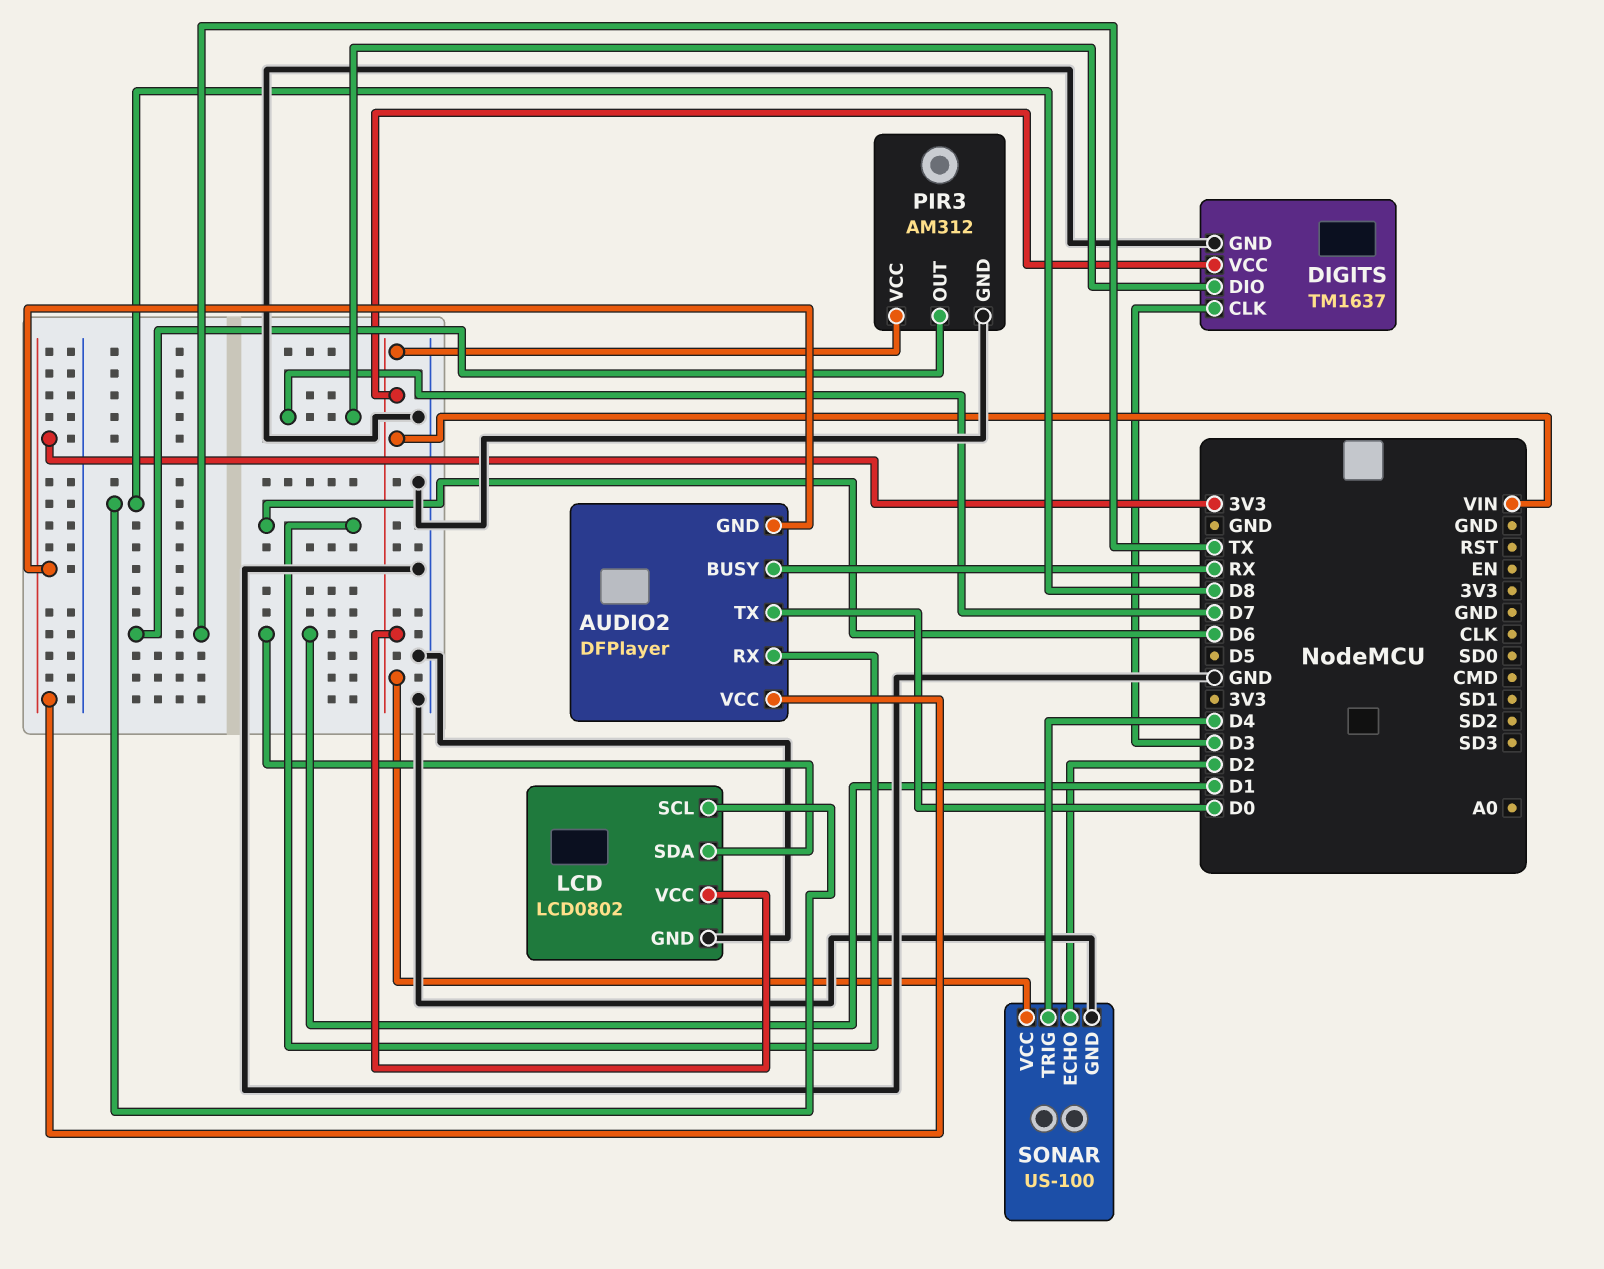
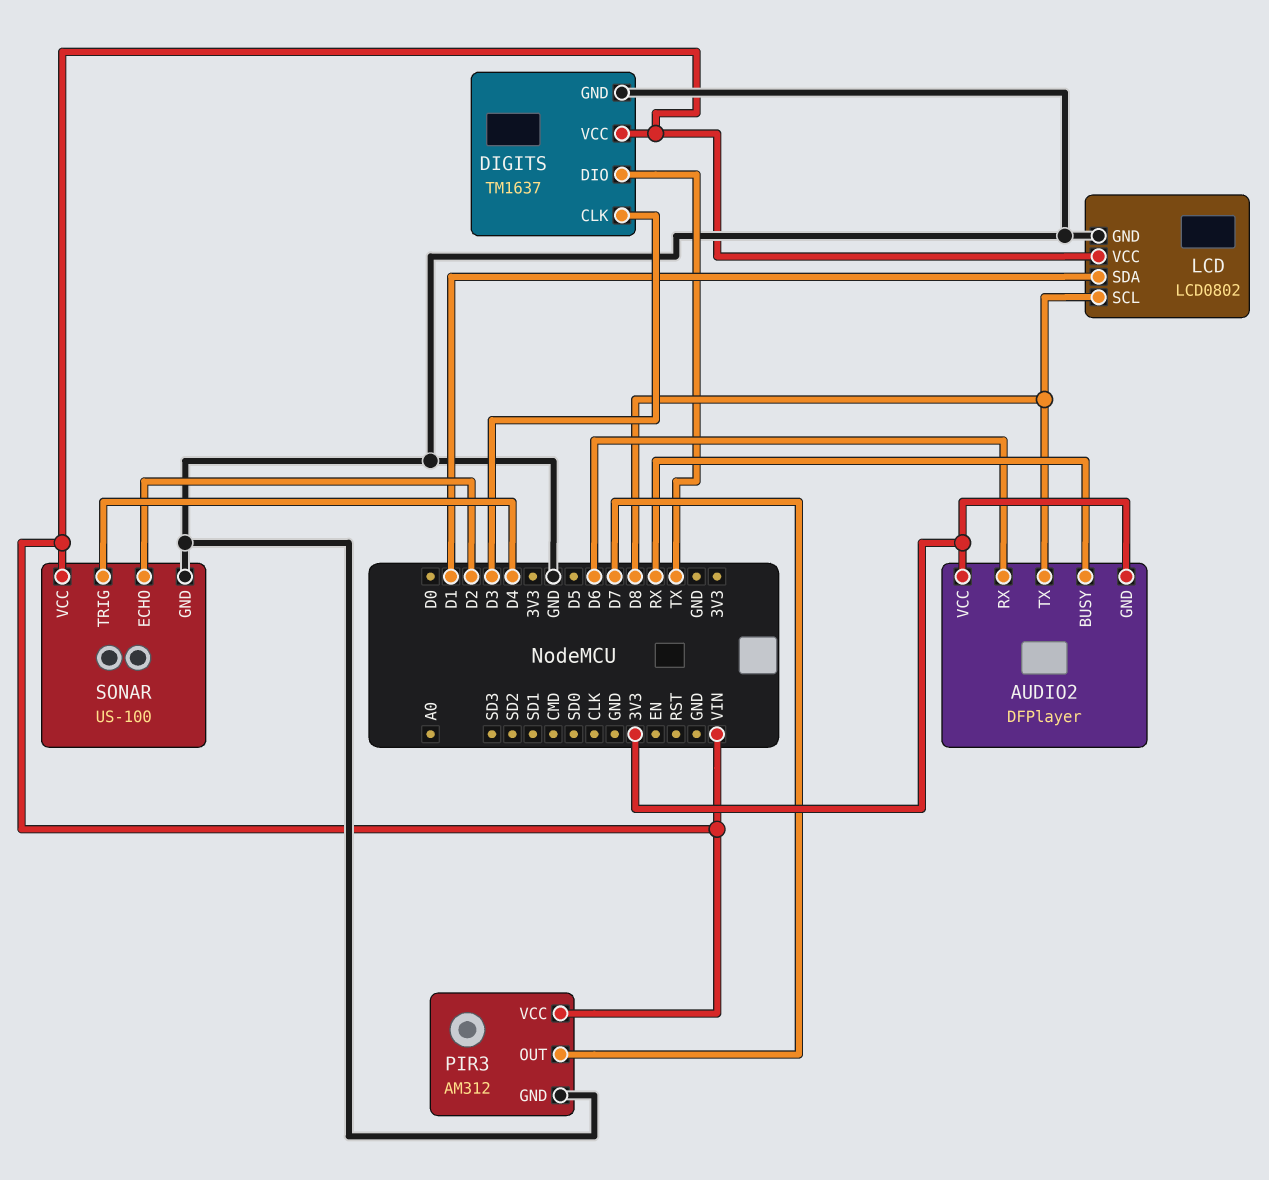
AUDIO2 pin TX: D0 -> D8
DIGITS pin DIO: D7 -> TX
PIR3 pin OUT: TX -> D7

